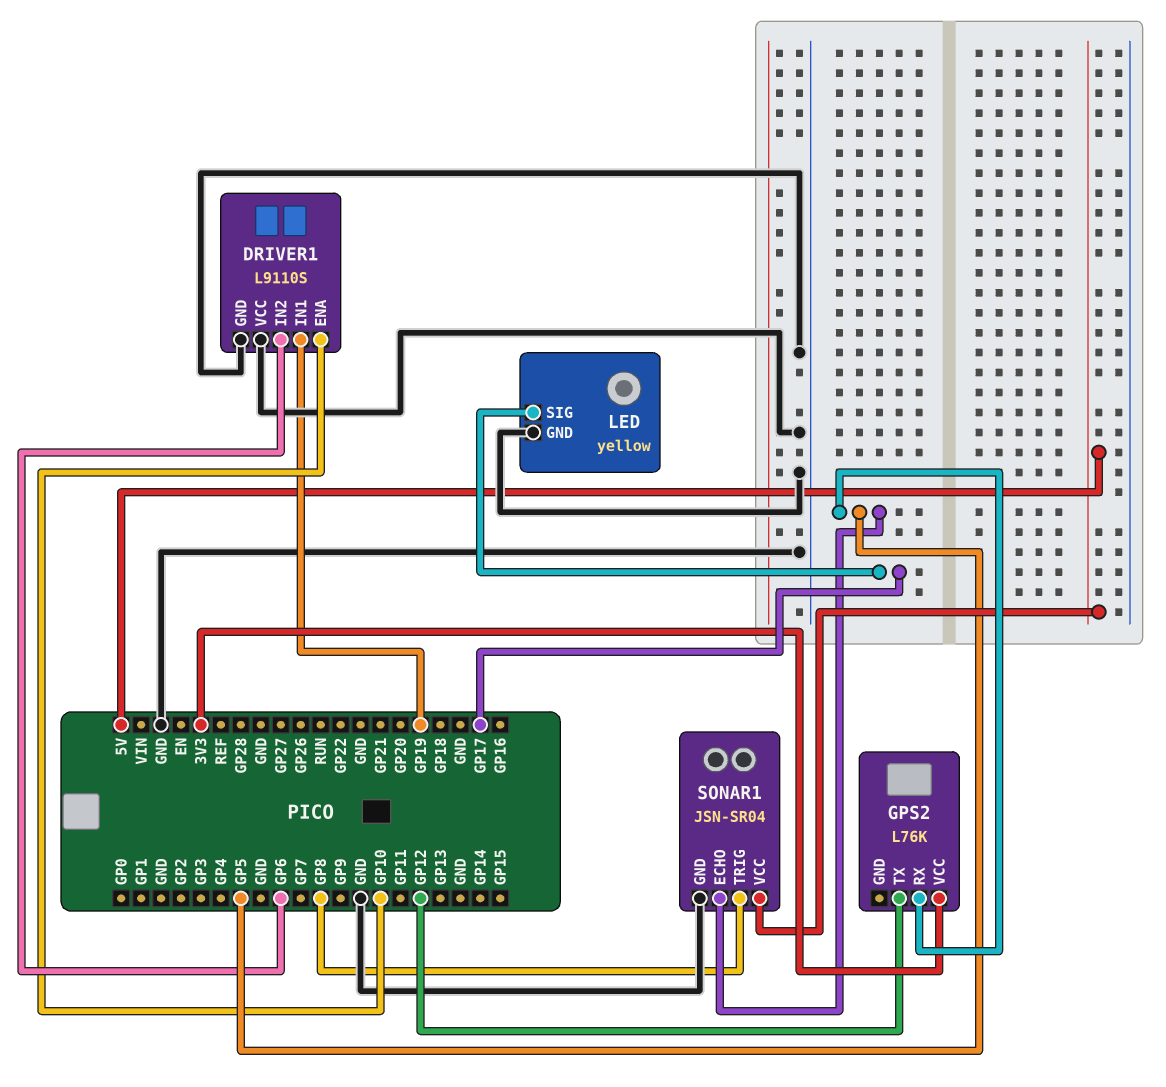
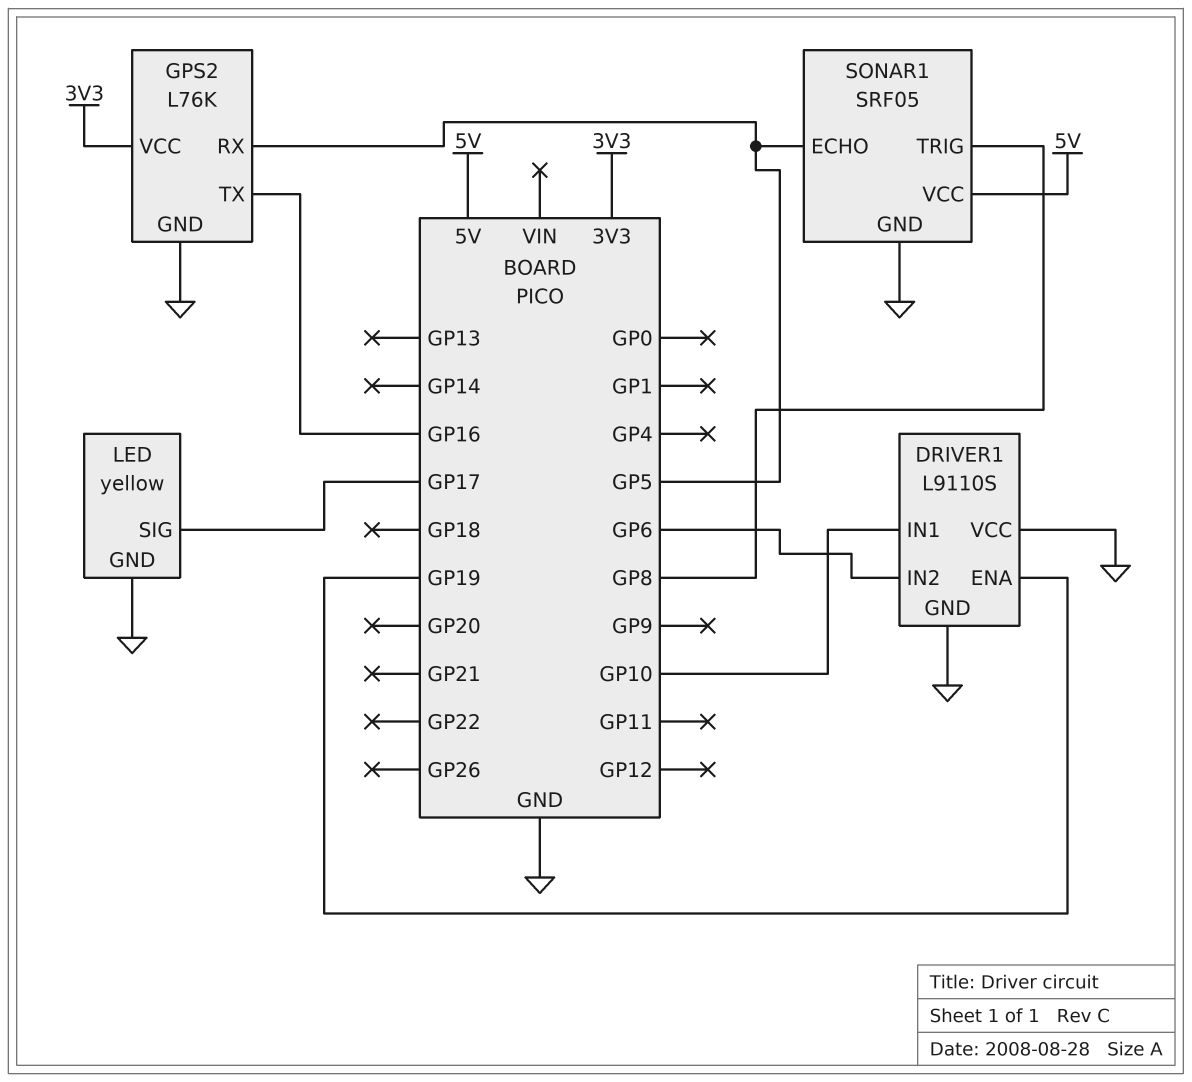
DRIVER1 pin ENA: GP10 -> GP19
DRIVER1 pin IN1: GP19 -> GP10
GPS2 pin GND: none -> GND
GPS2 pin TX: GP12 -> GP16
SONAR1: JSN-SR04 -> SRF05

